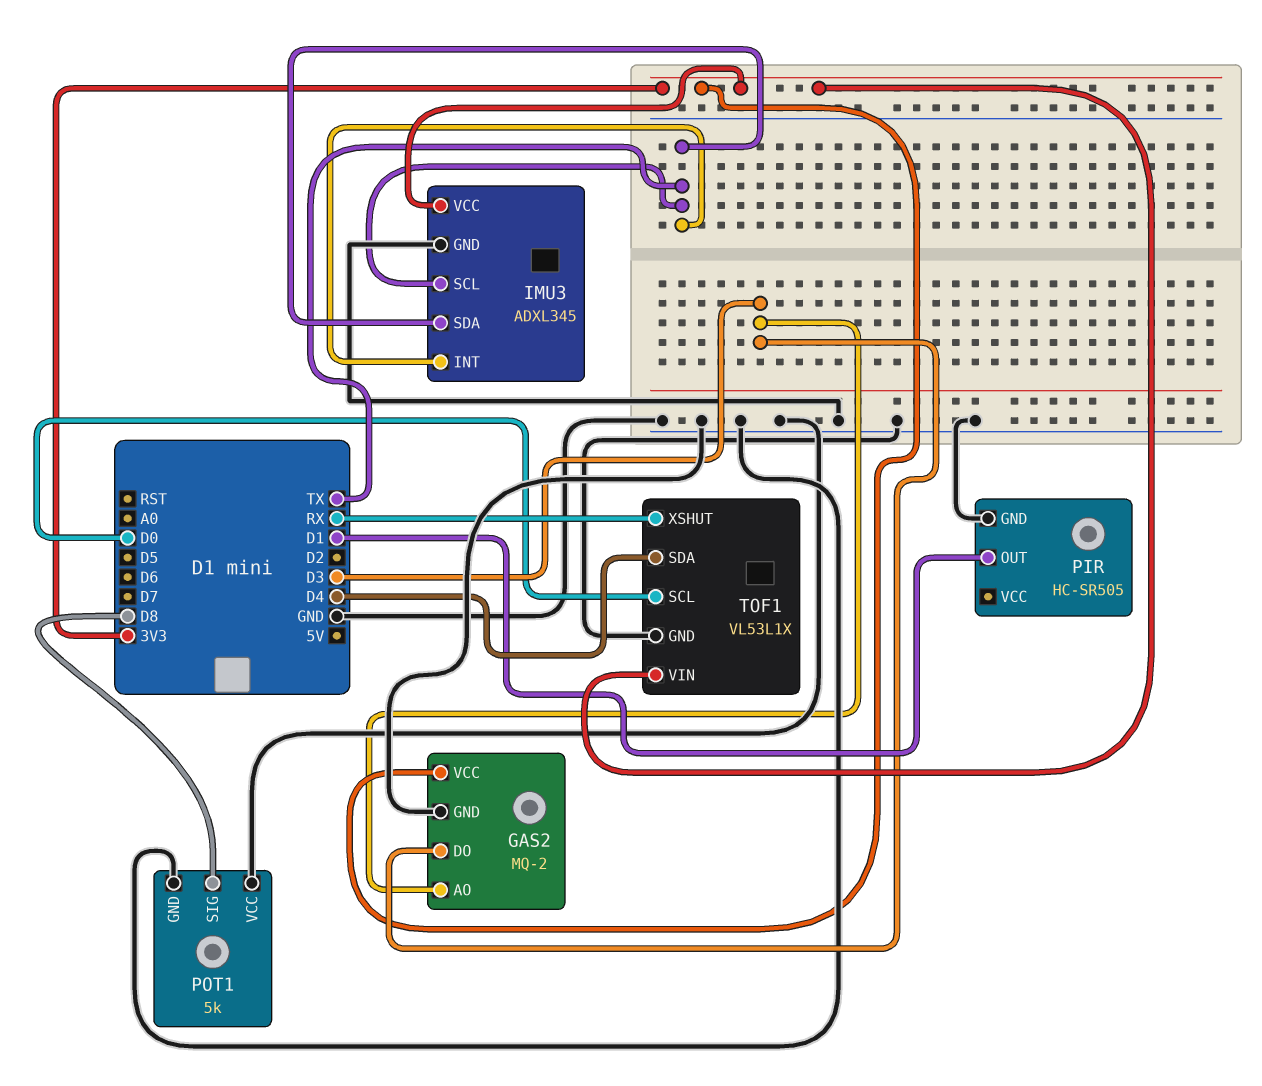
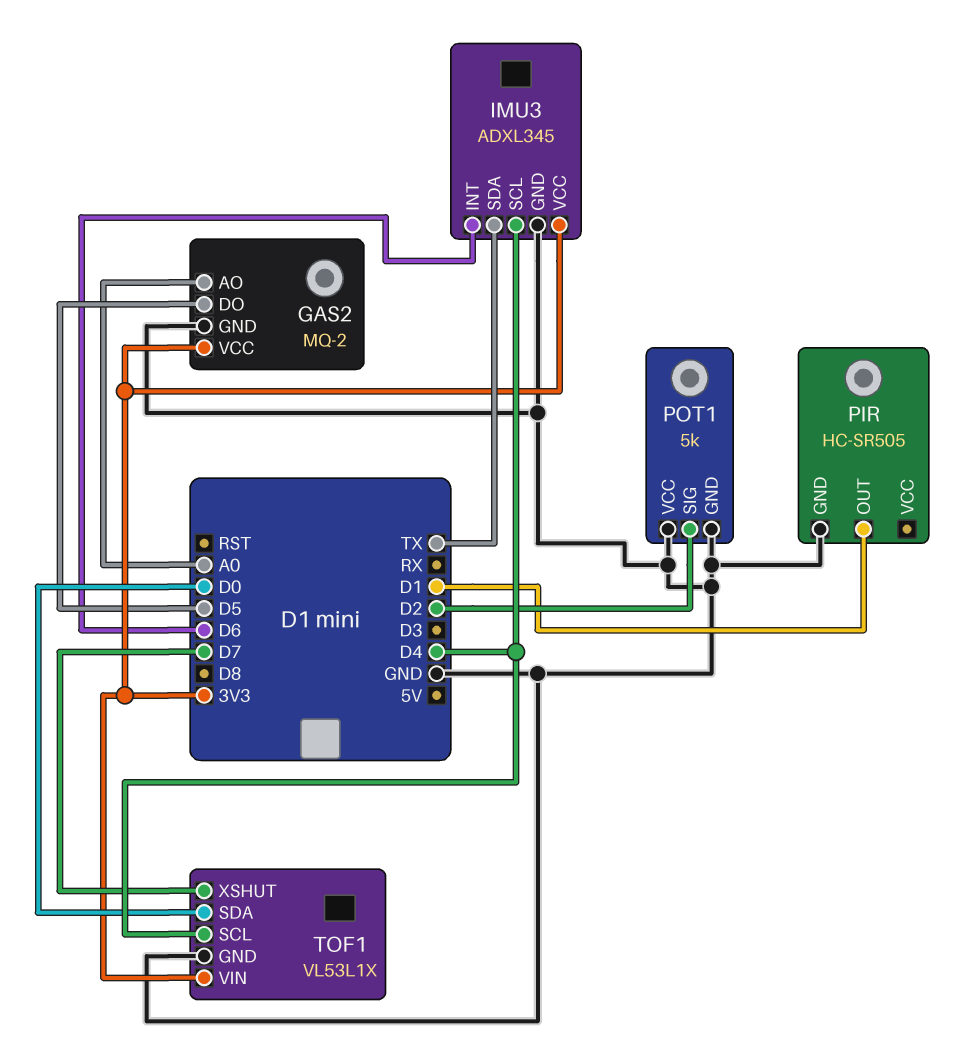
GAS2 pin AO: D3 -> A0
GAS2 pin DO: D3 -> D5
IMU3 pin INT: TX -> D6
IMU3 pin SCL: TX -> D4
POT1 pin SIG: D8 -> D2
TOF1 pin SCL: D0 -> D4
TOF1 pin SDA: D4 -> D0
TOF1 pin XSHUT: RX -> D7

